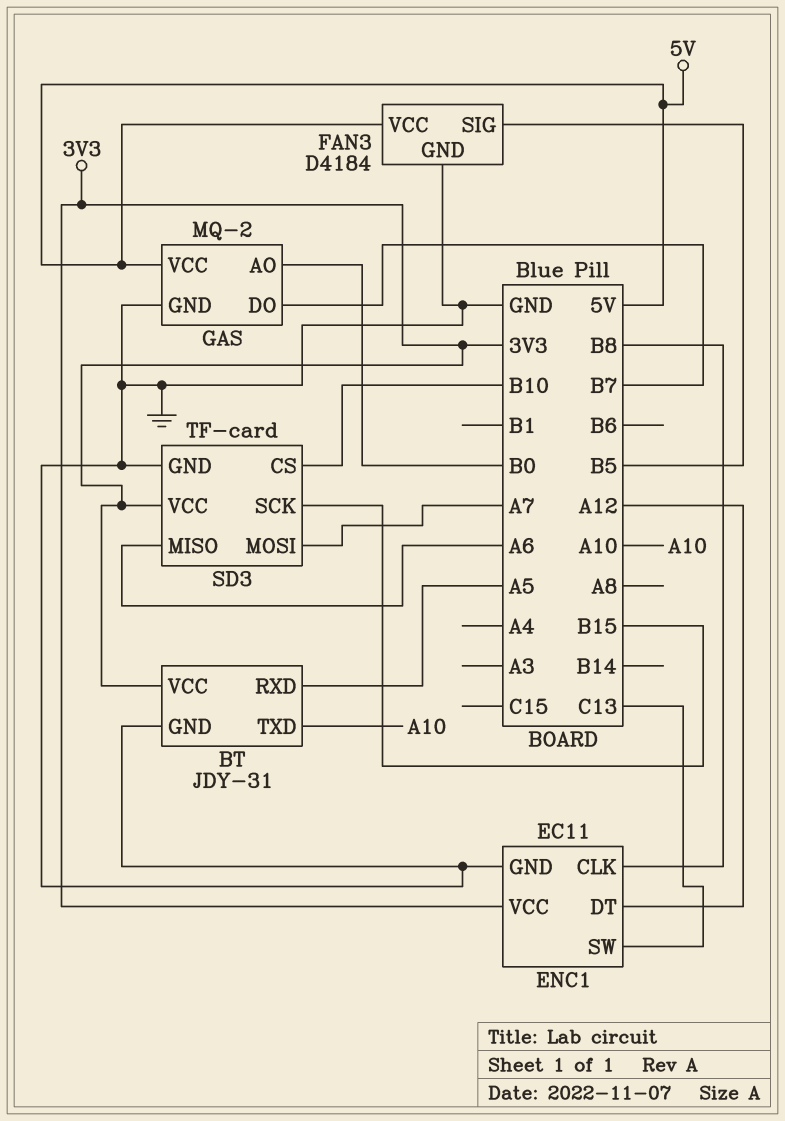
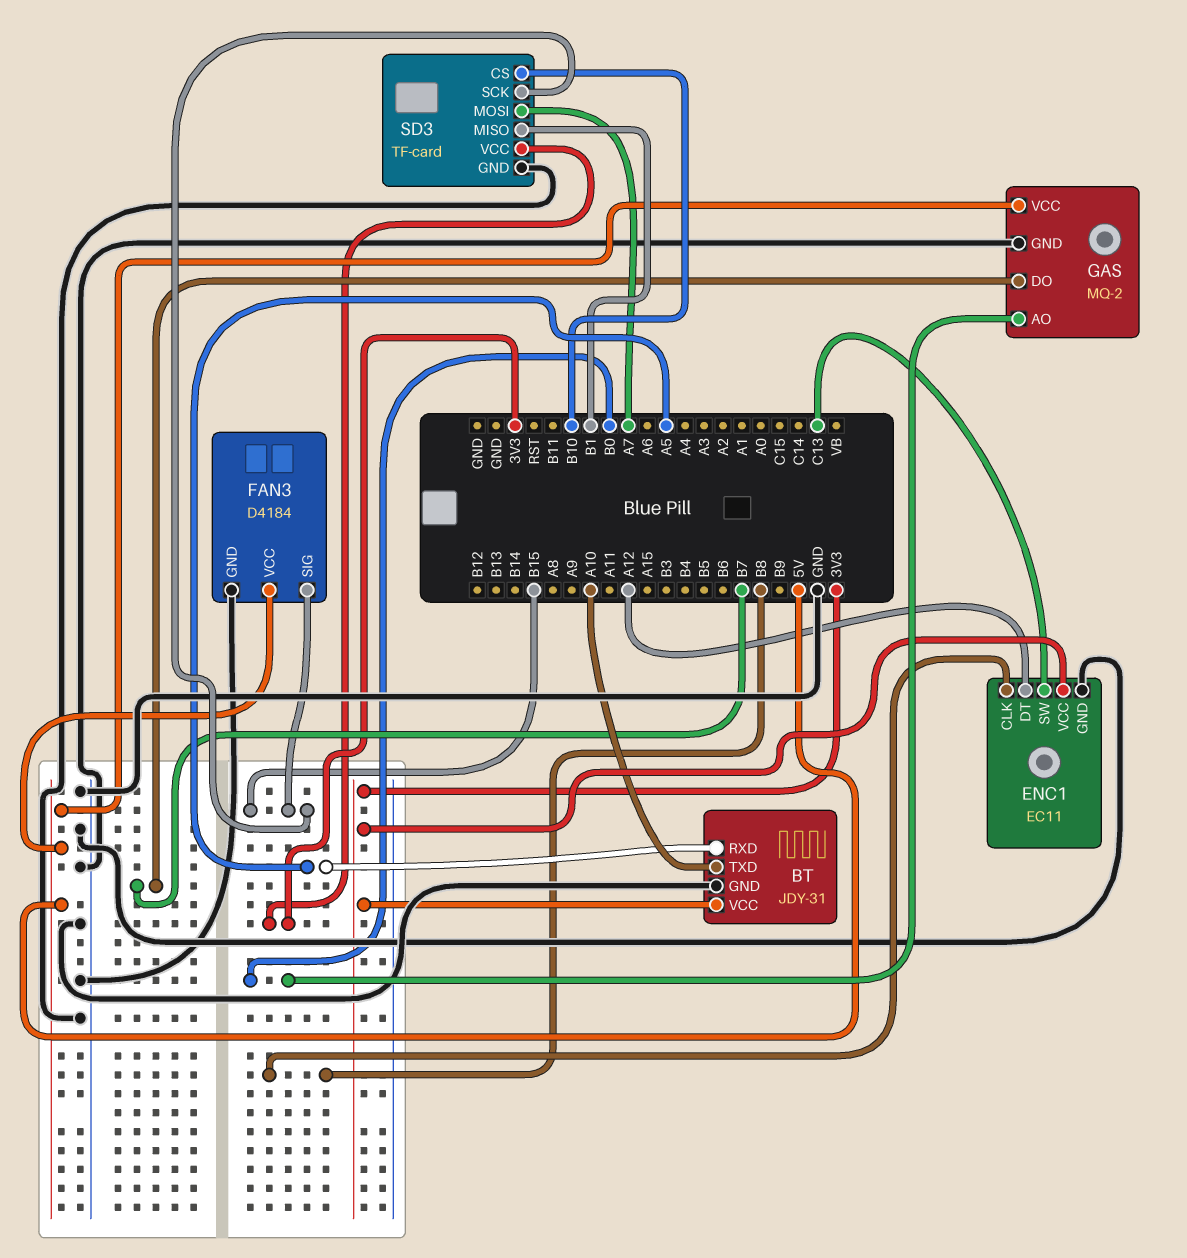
FAN3 pin SIG: B5 -> B15
SD3 pin MISO: A6 -> B1

